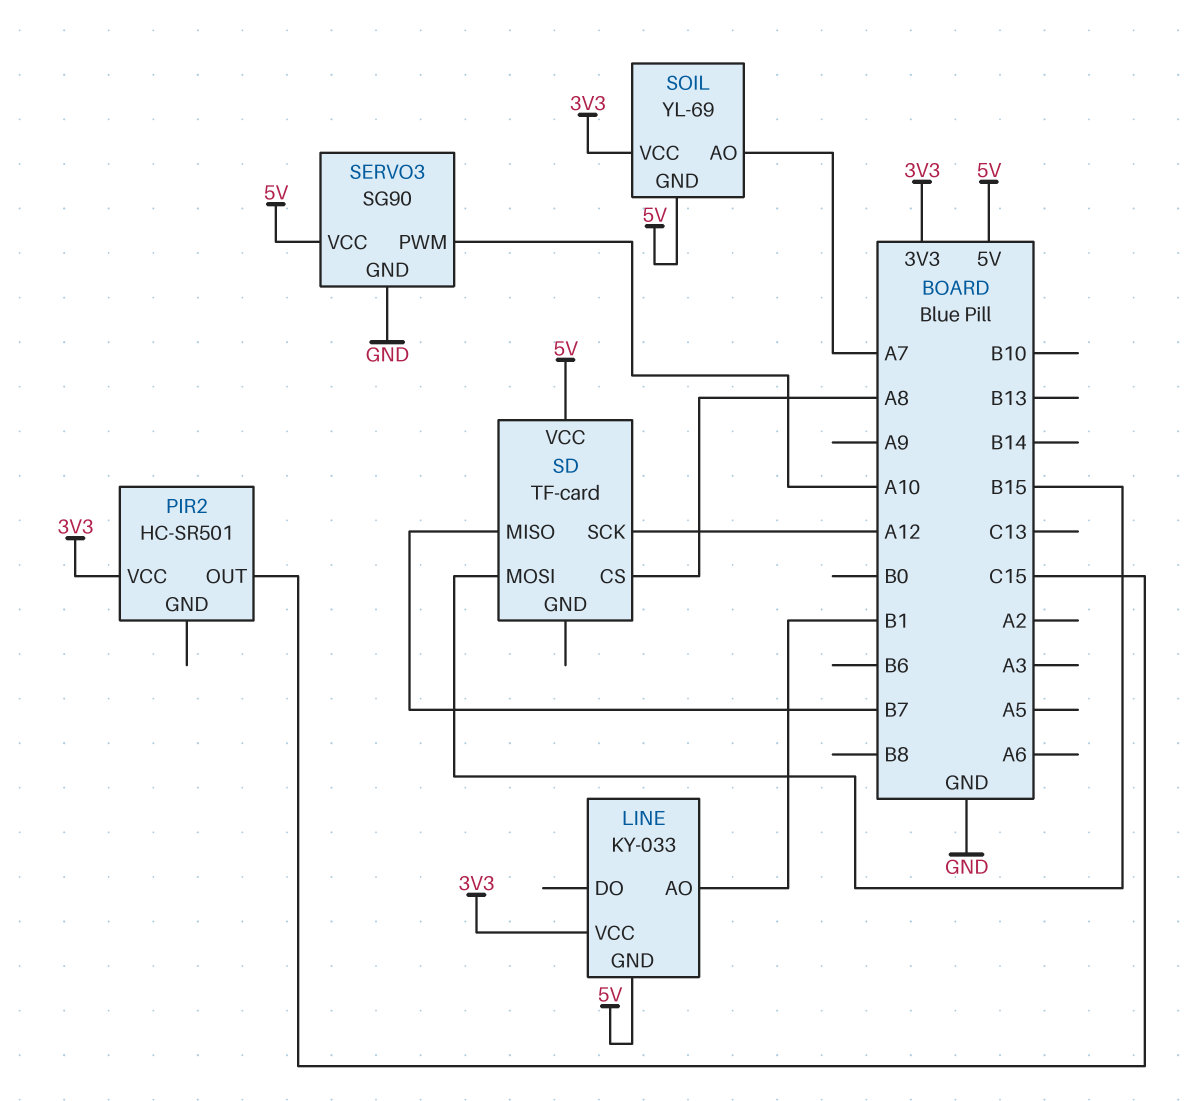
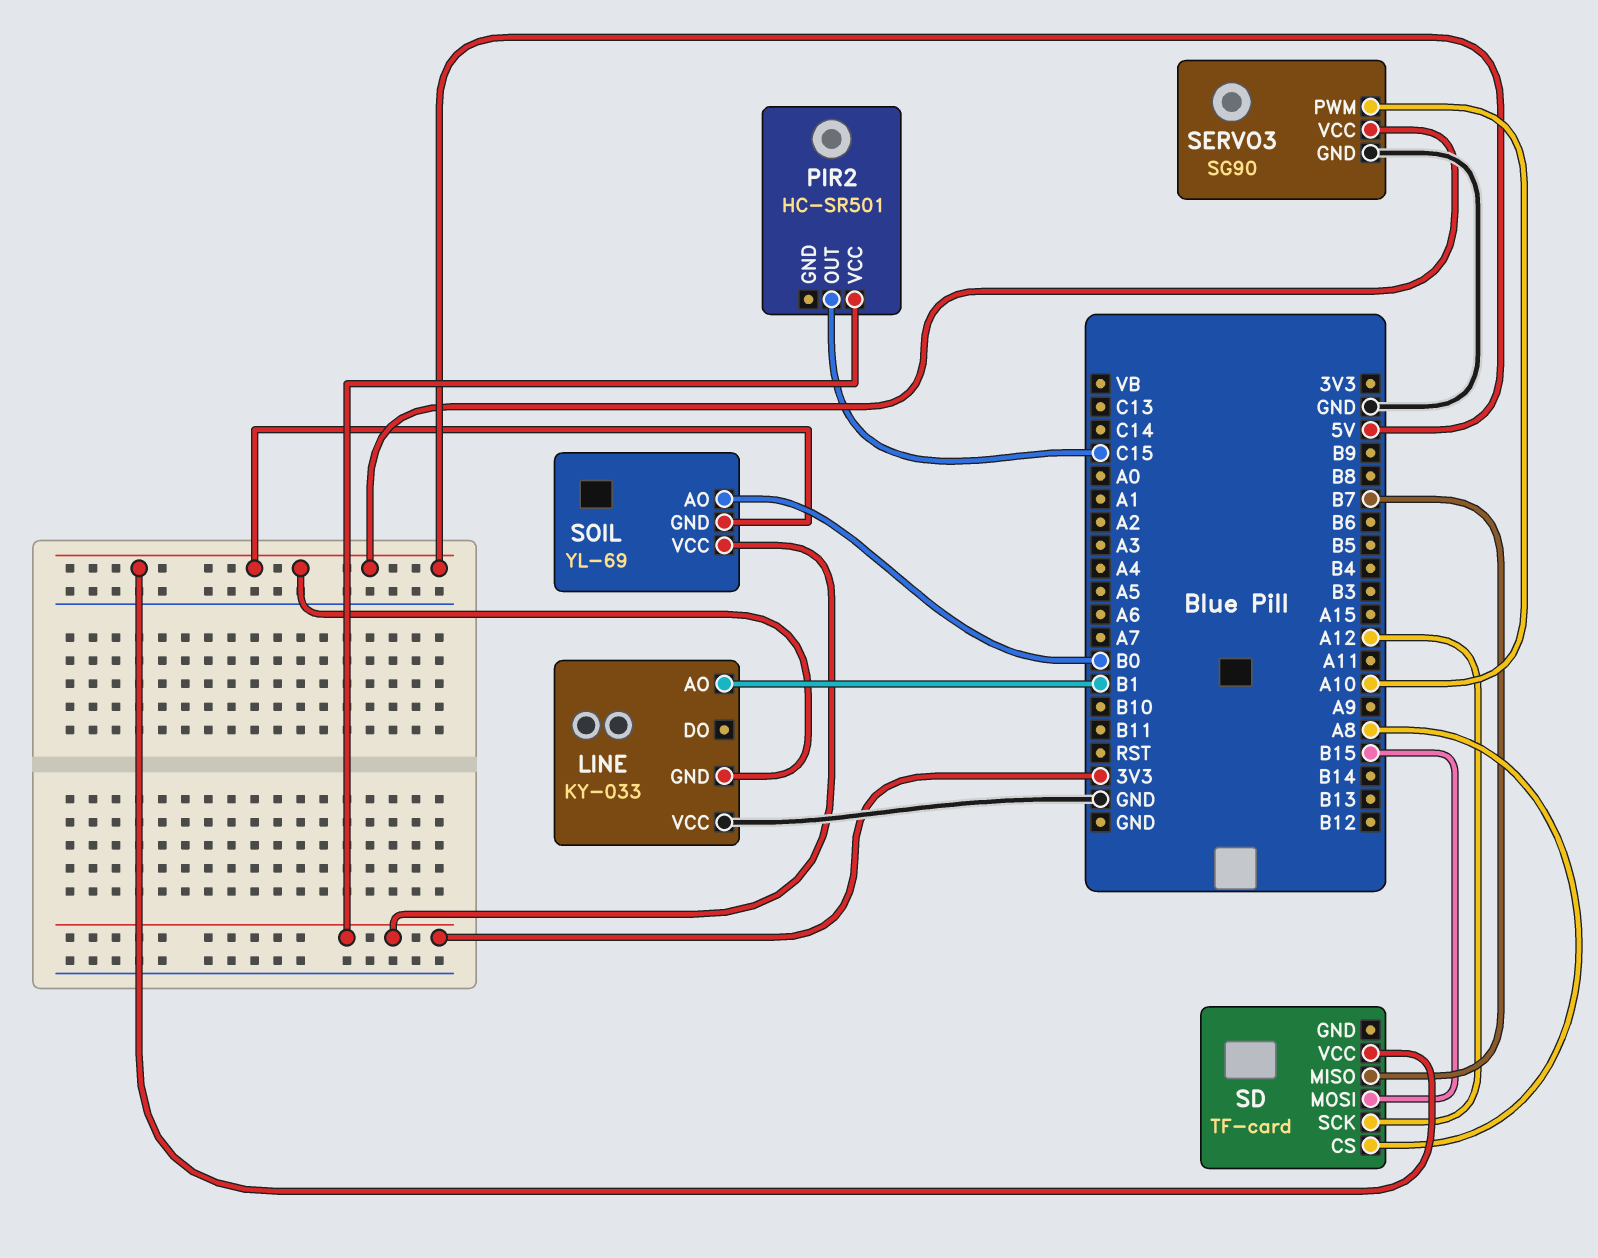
LINE pin VCC: 3V3 -> GND
SOIL pin AO: A7 -> B0

